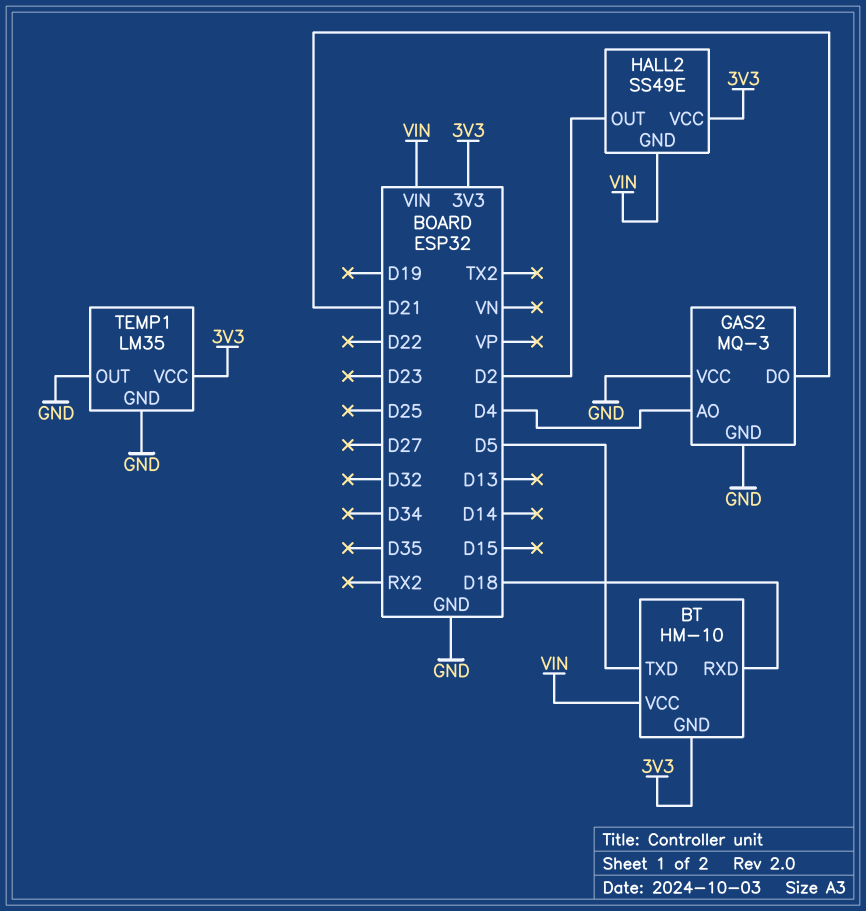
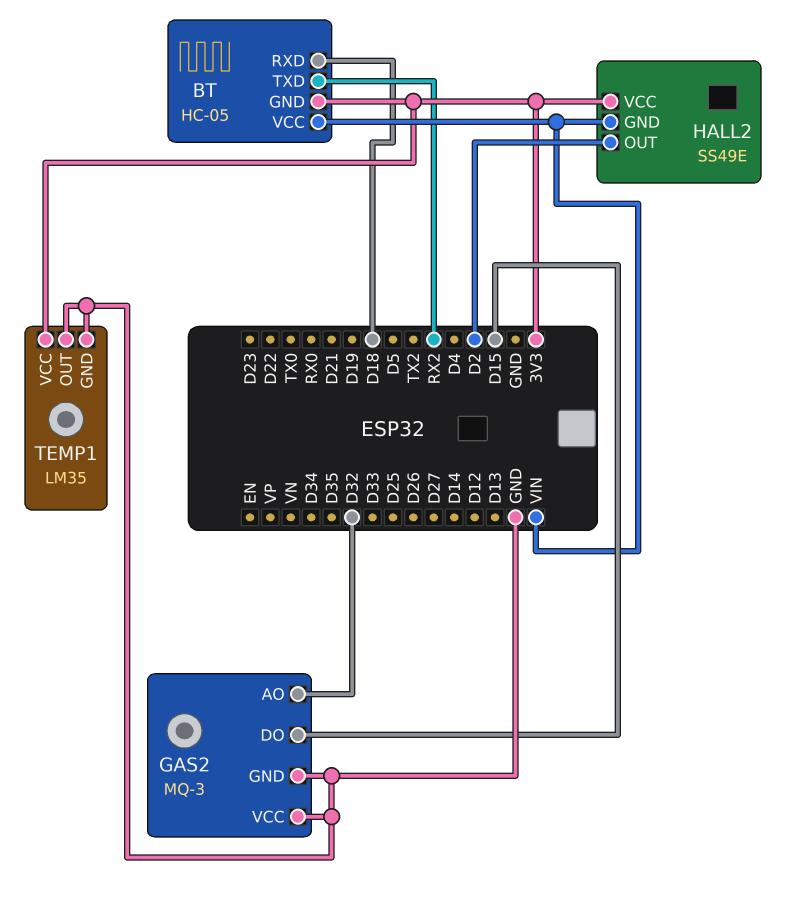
BT: HM-10 -> HC-05
BT pin TXD: D5 -> RX2
GAS2 pin AO: D4 -> D32
GAS2 pin DO: D21 -> D15

